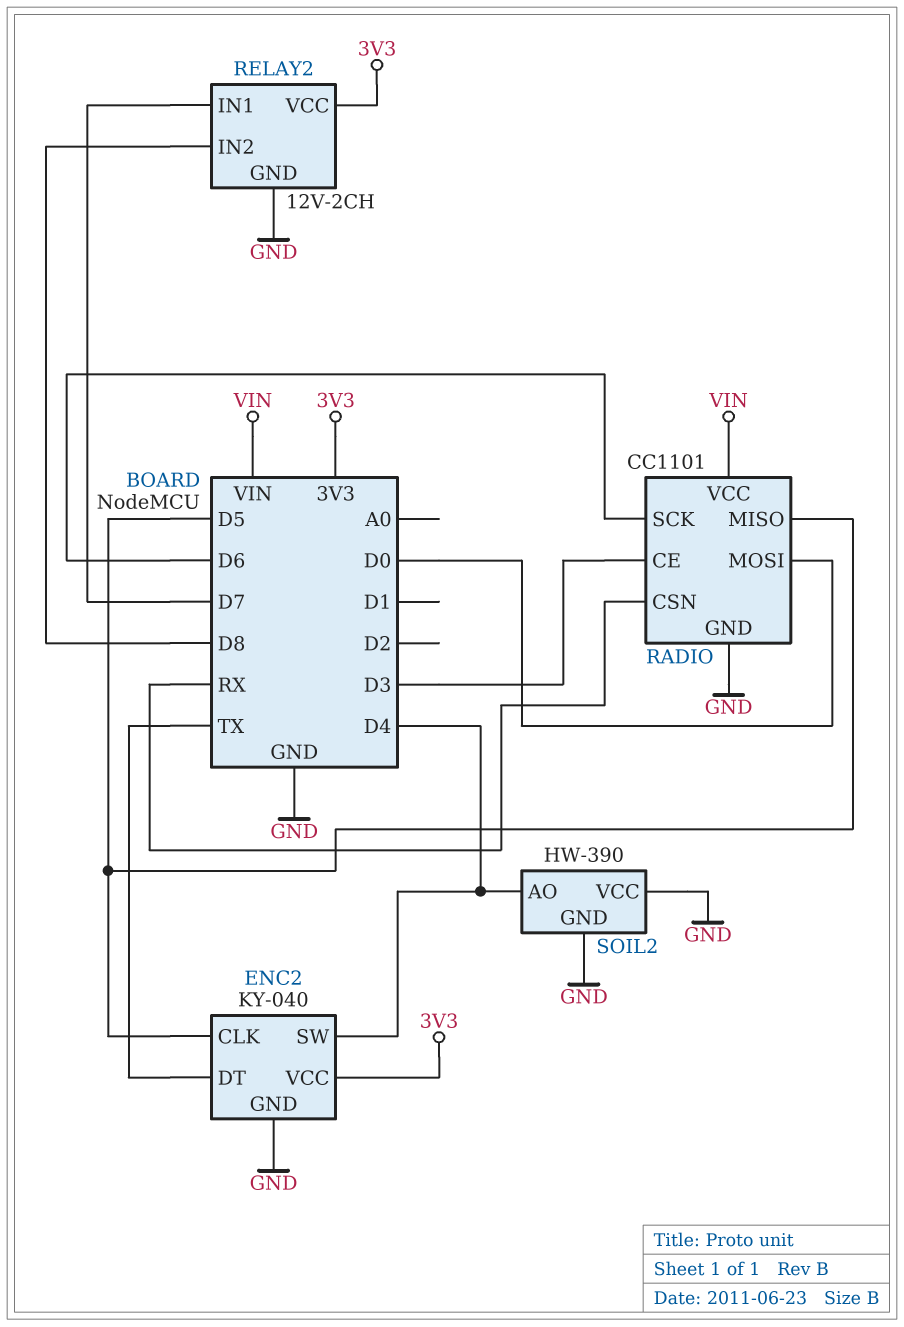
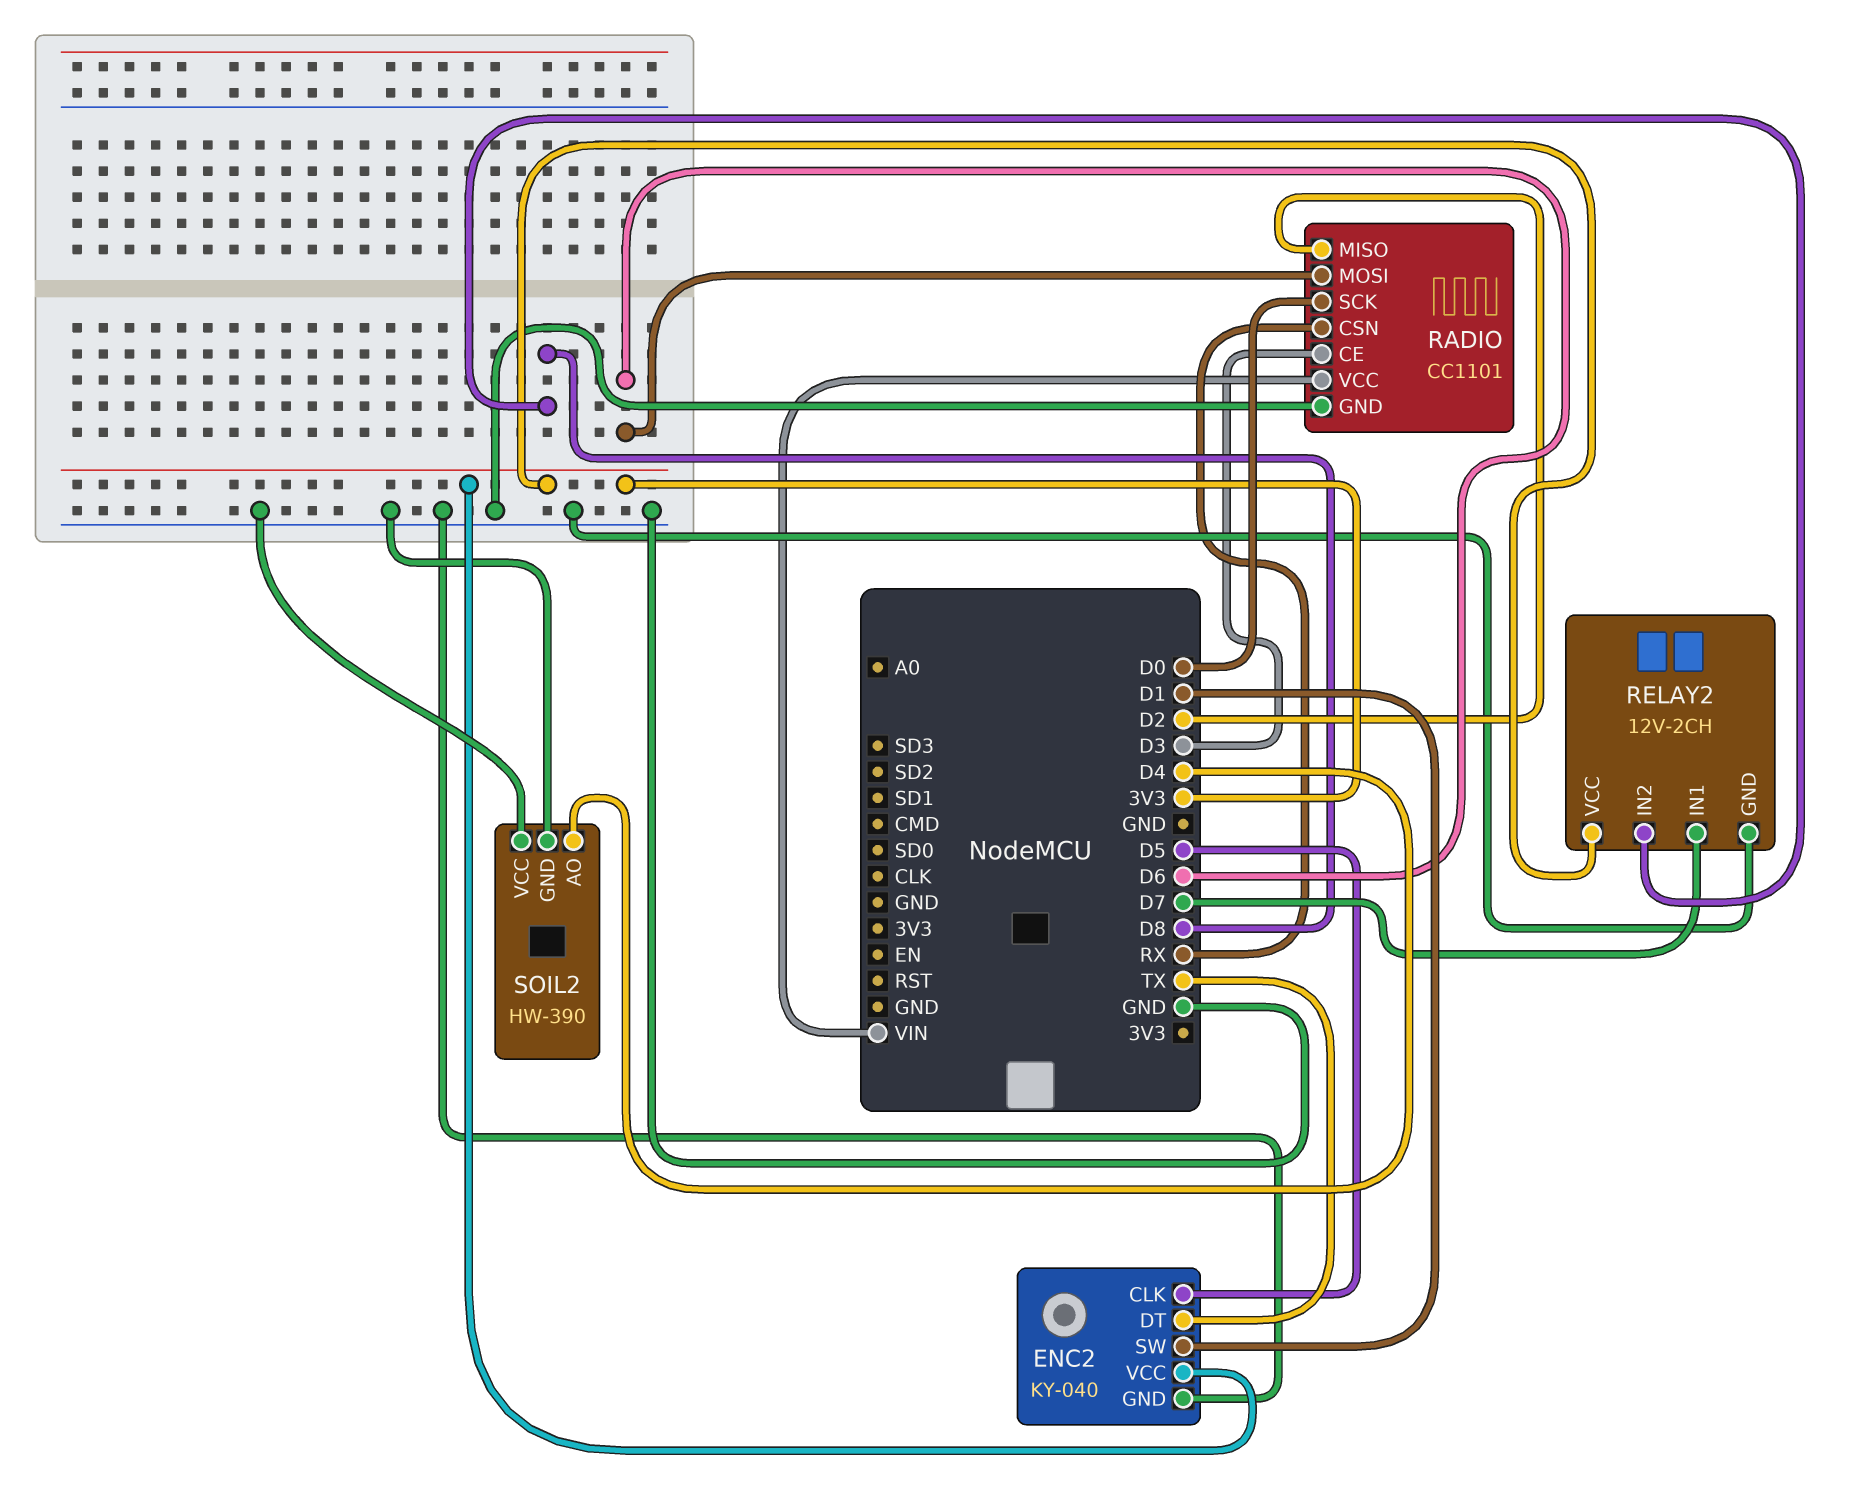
ENC2 pin SW: D4 -> D1
RADIO pin MISO: D5 -> D2
RADIO pin MOSI: D0 -> D6
RADIO pin SCK: D6 -> D0

